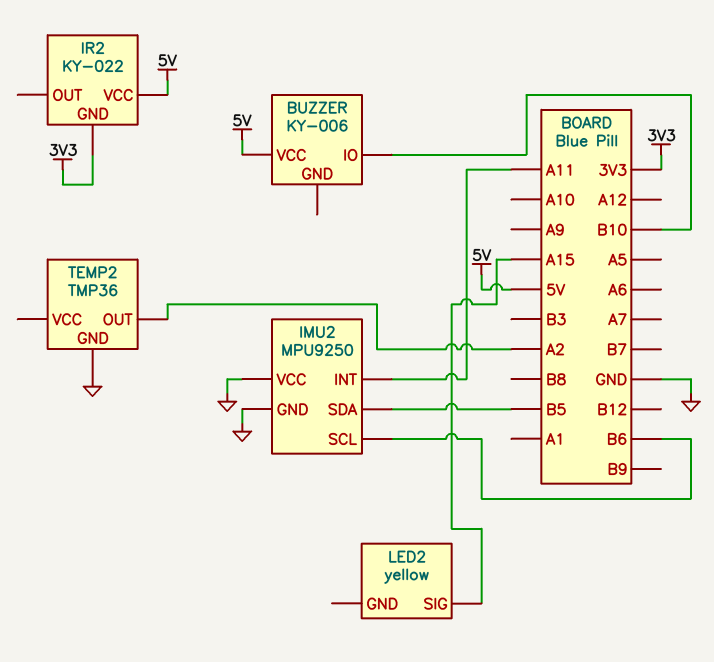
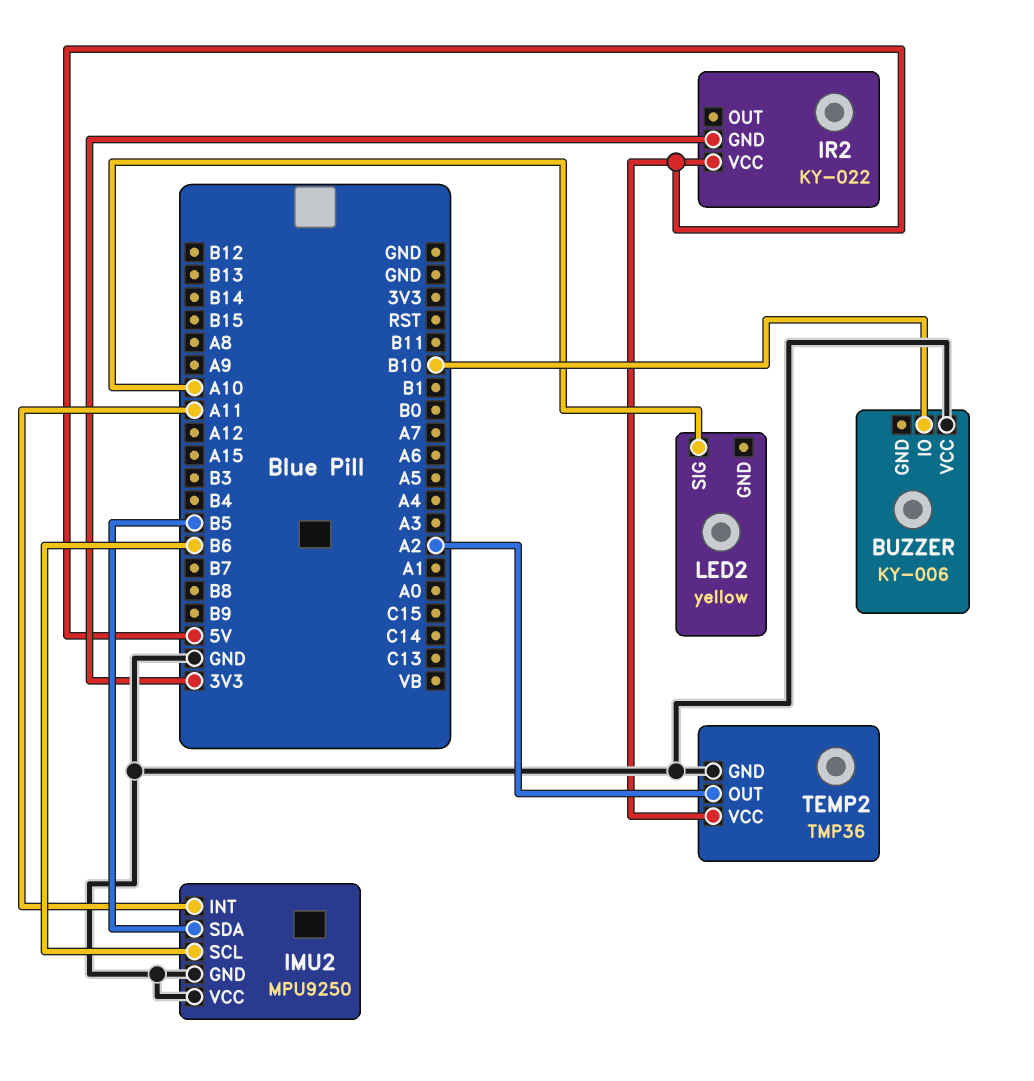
BUZZER pin VCC: 5V -> GND
LED2 pin SIG: A15 -> A10
TEMP2 pin VCC: none -> 5V

